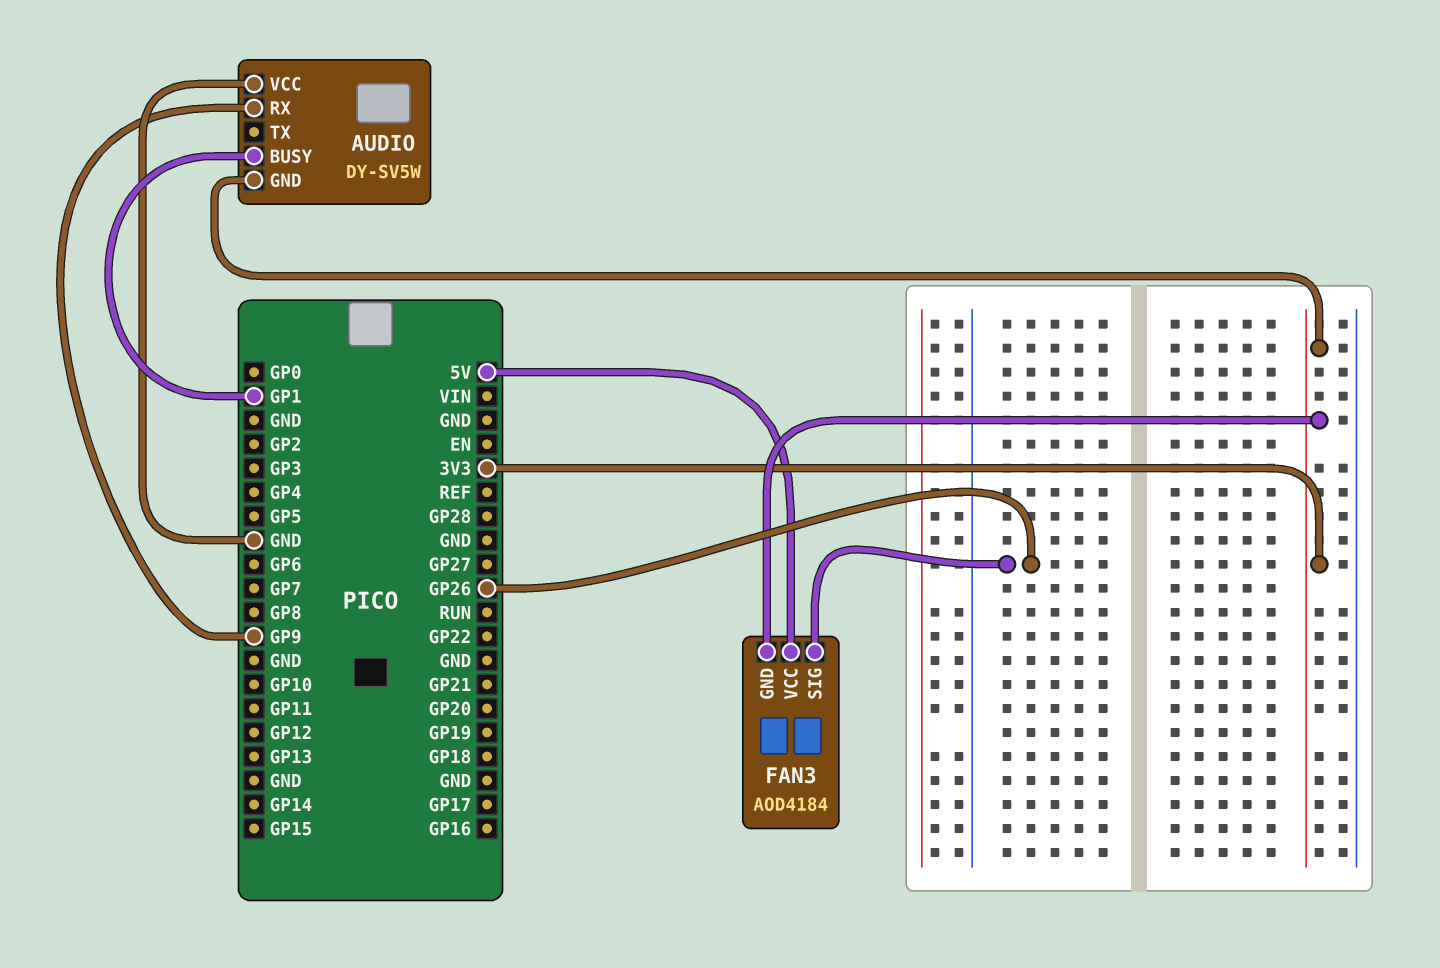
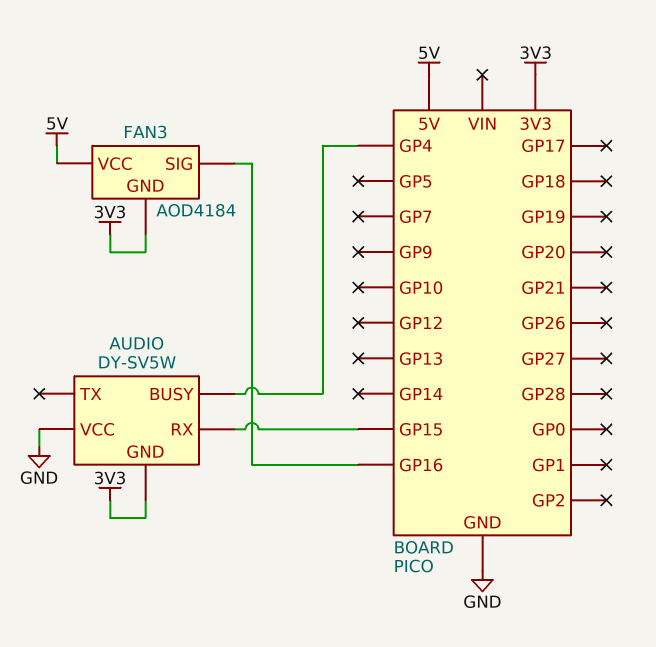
AUDIO pin BUSY: GP1 -> GP4
AUDIO pin RX: GP9 -> GP15
FAN3 pin SIG: GP26 -> GP16

